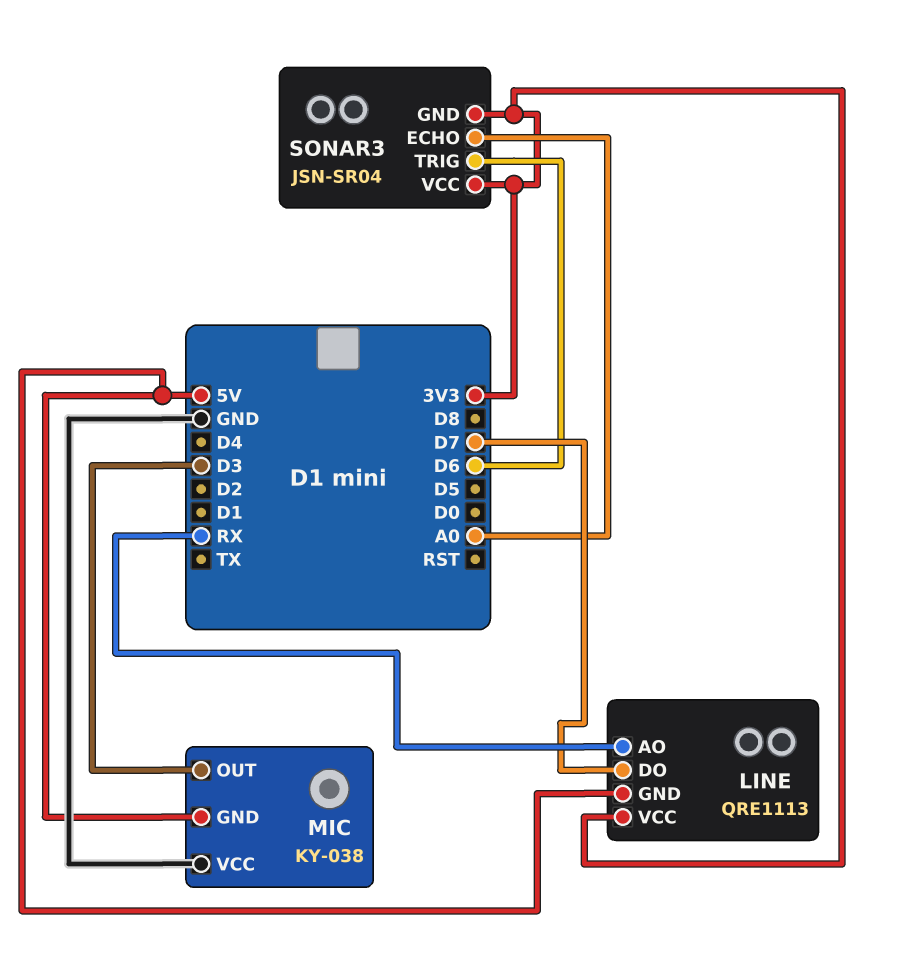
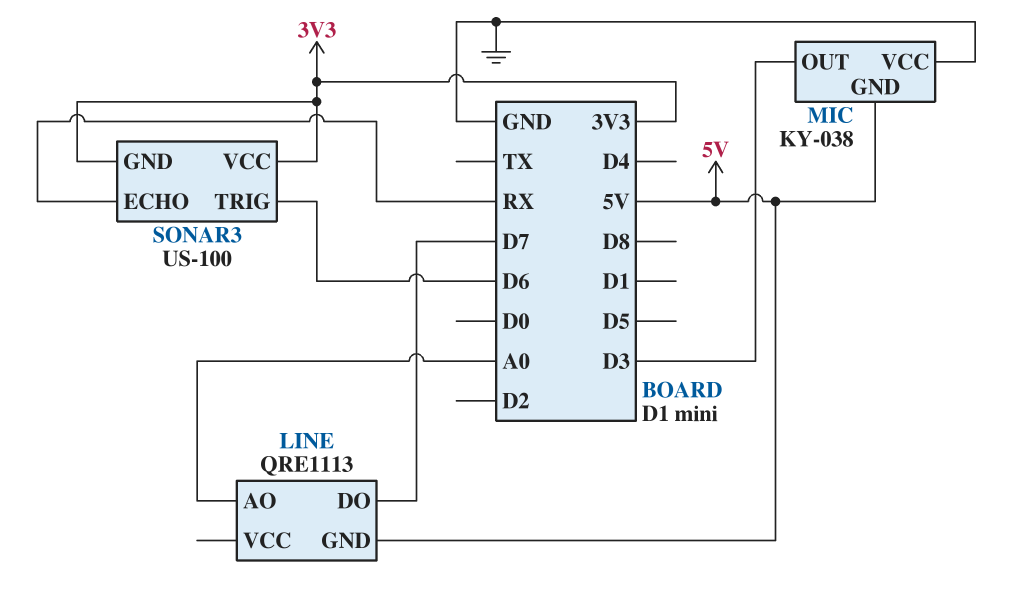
LINE pin AO: RX -> A0
LINE pin VCC: 3V3 -> none
SONAR3: JSN-SR04 -> US-100
SONAR3 pin ECHO: A0 -> RX

